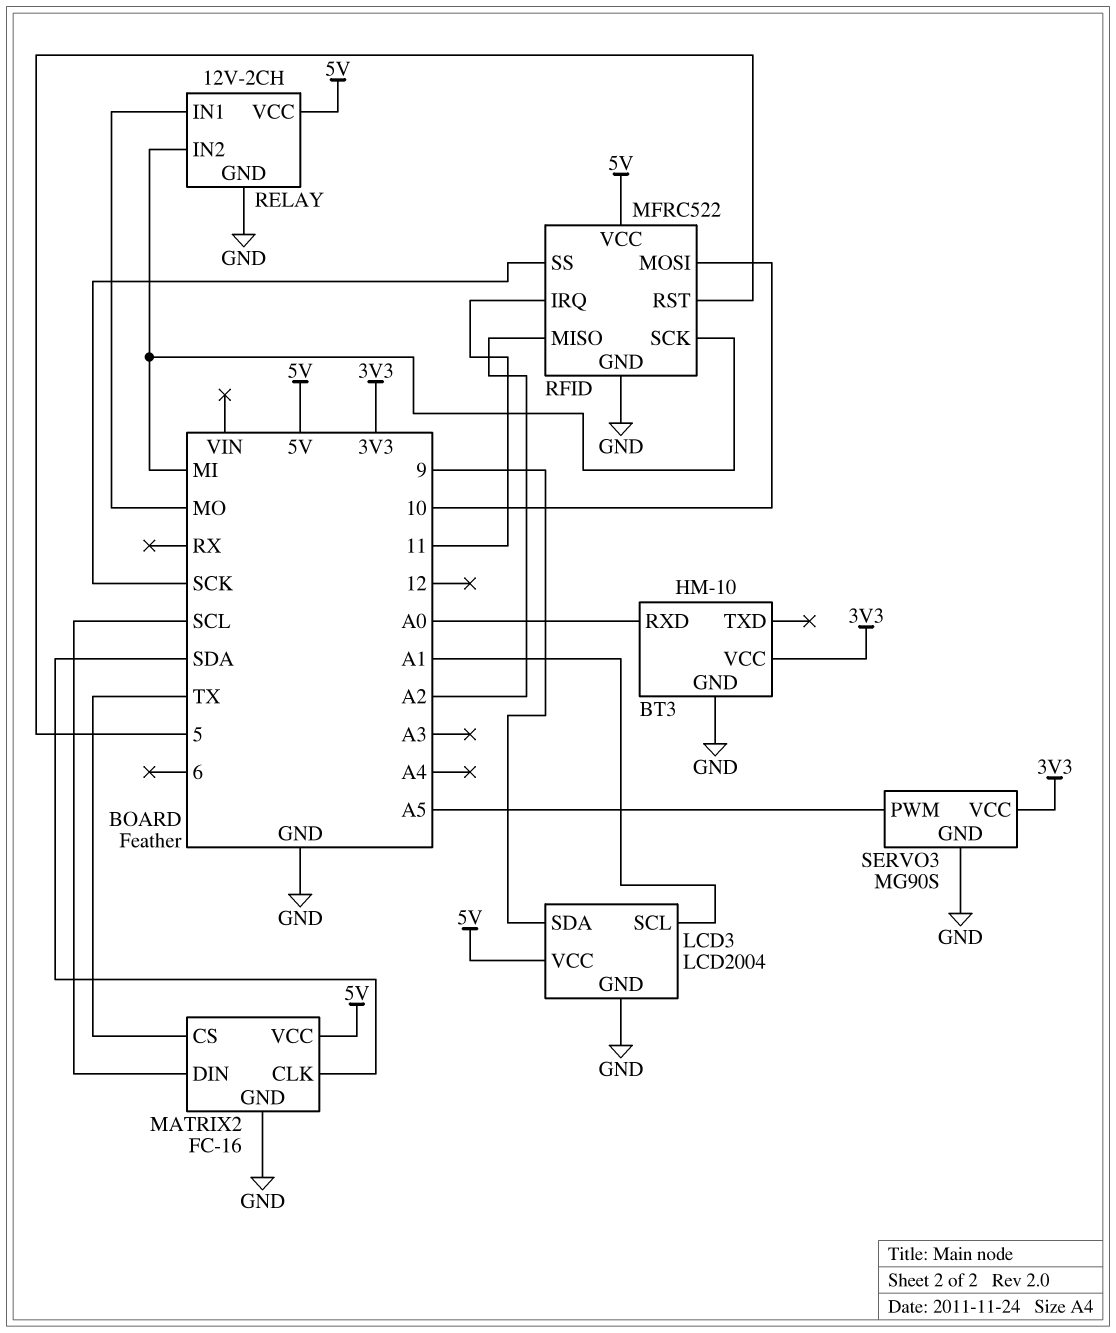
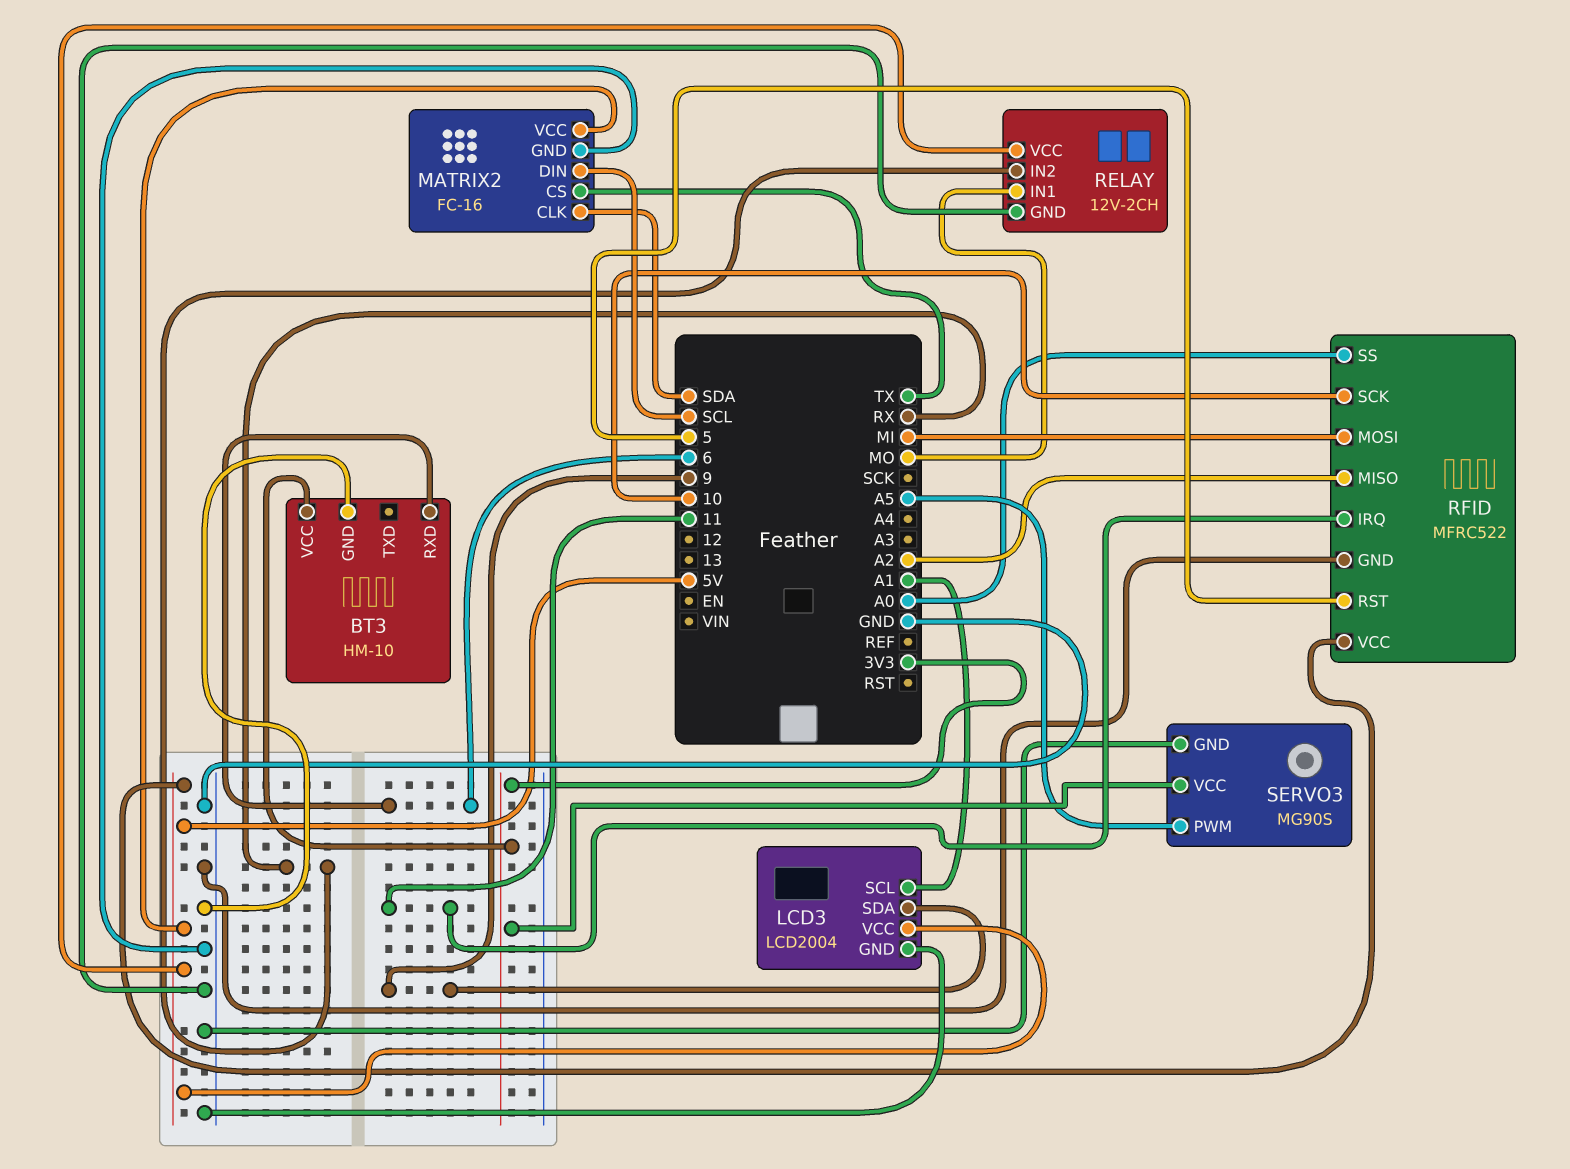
BT3 pin RXD: A0 -> 6
RELAY pin IN2: MI -> RX
RFID pin MOSI: 10 -> MI
RFID pin SCK: MI -> 10
RFID pin SS: SCK -> A0

